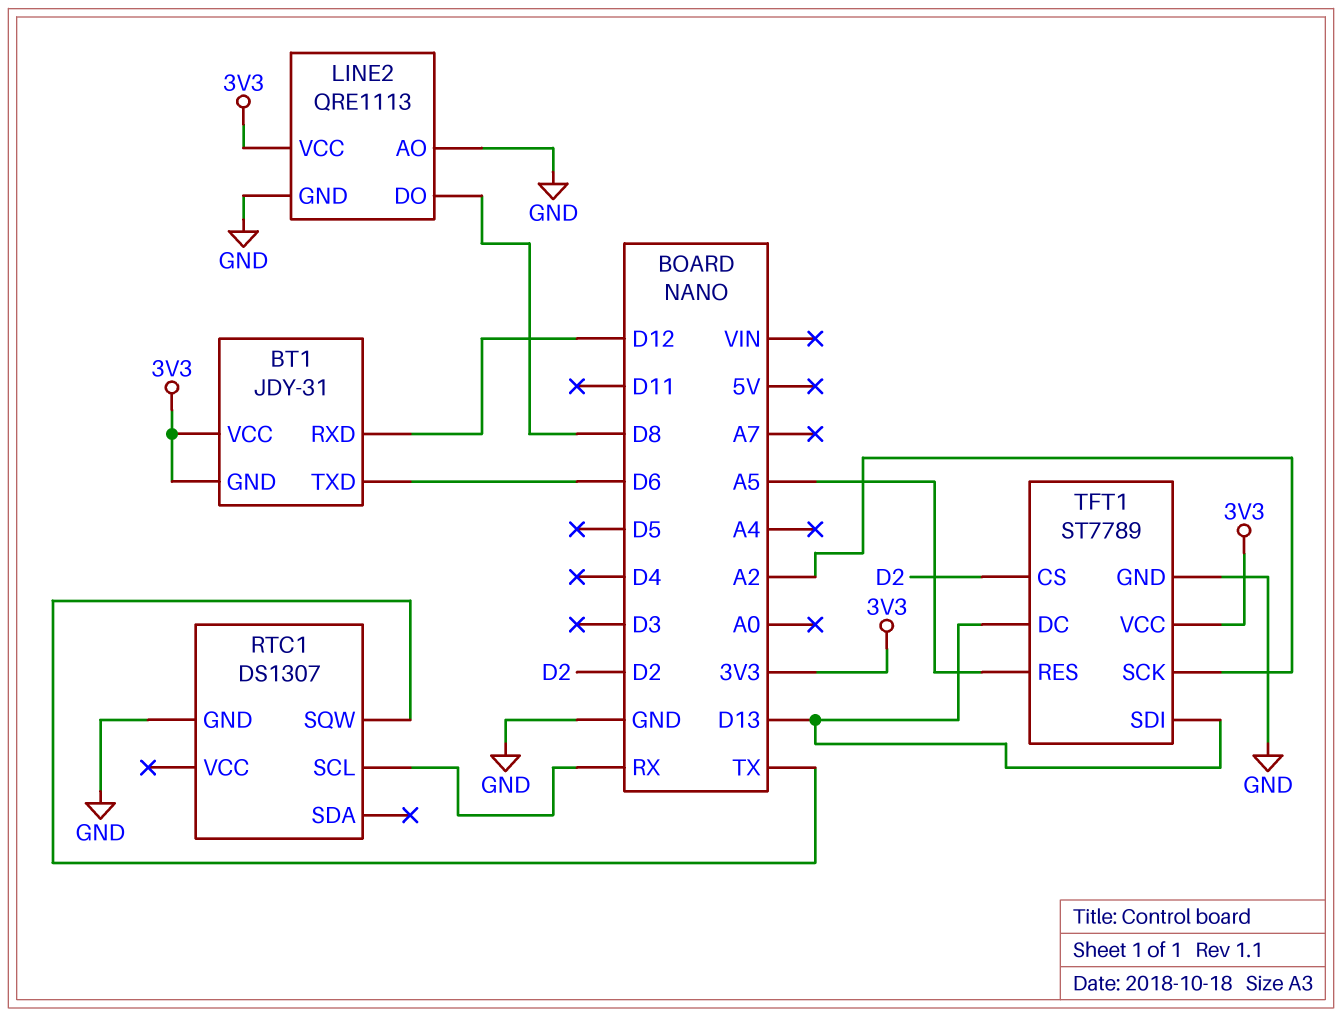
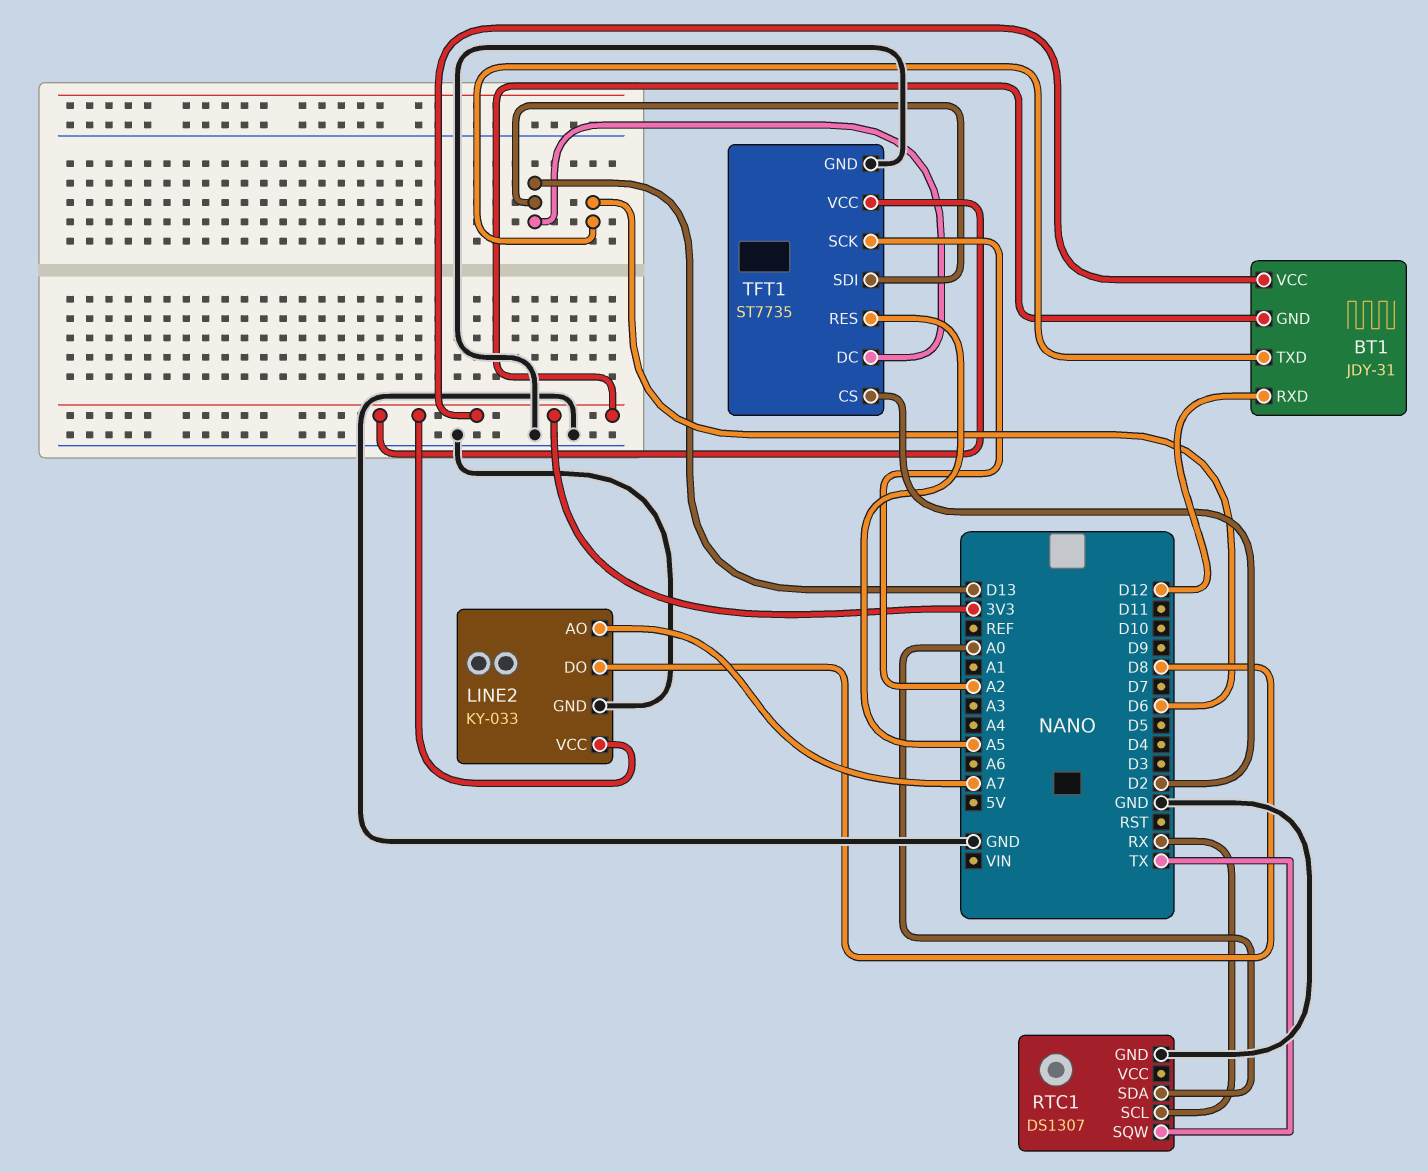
LINE2: QRE1113 -> KY-033
LINE2 pin AO: GND -> A7
RTC1 pin SDA: none -> A0
TFT1: ST7789 -> ST7735

